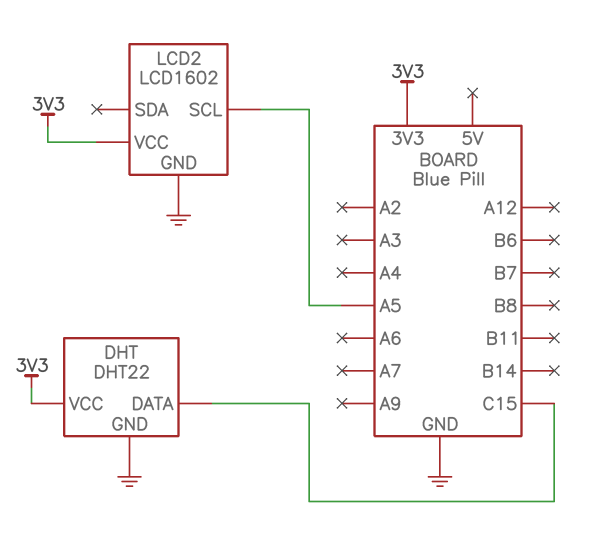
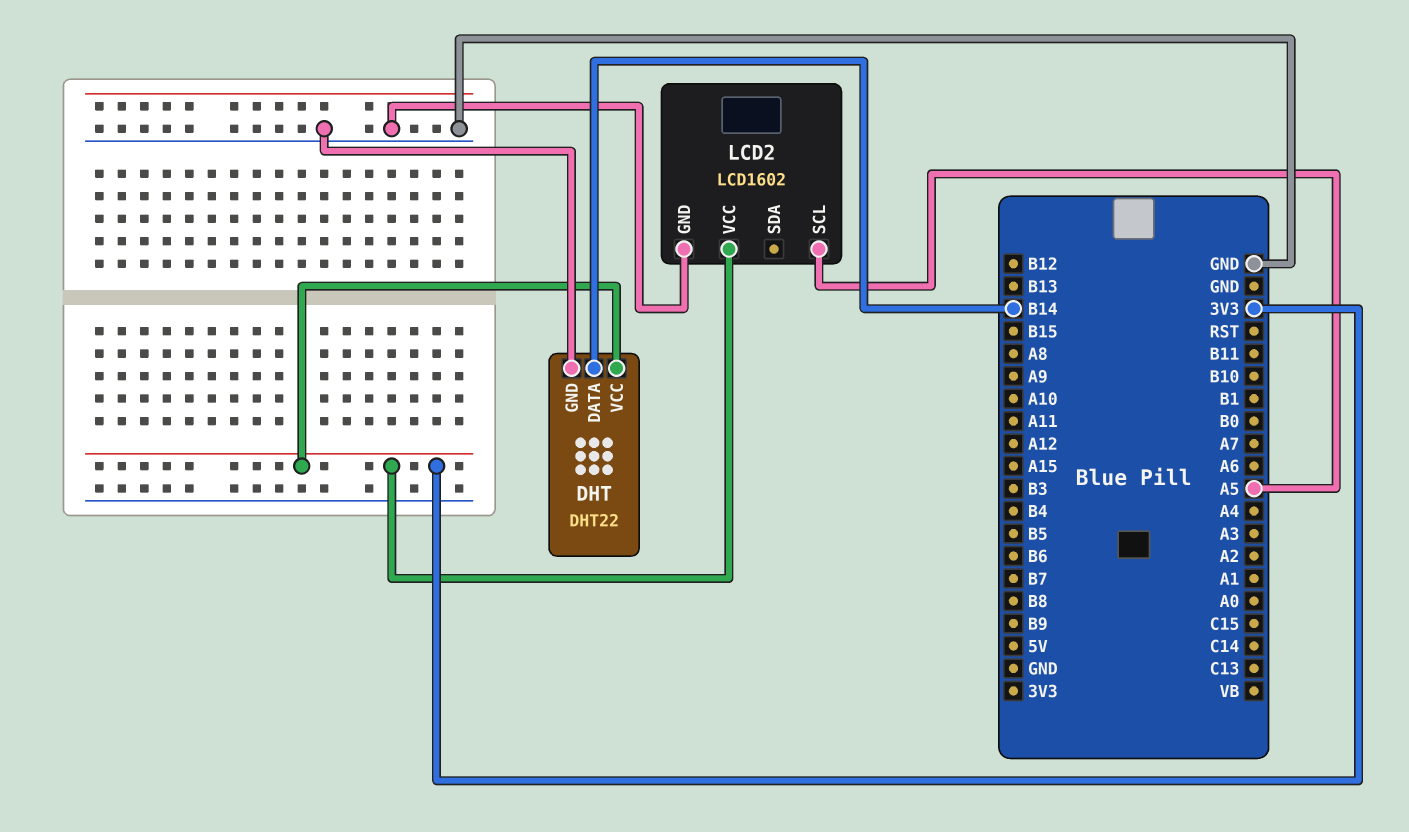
DHT pin DATA: C15 -> B14

